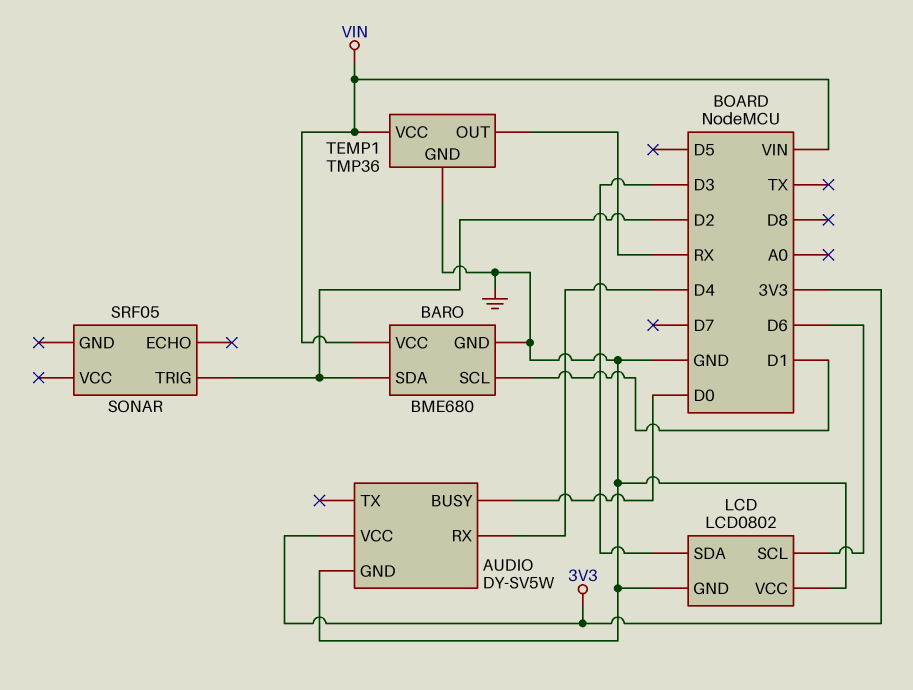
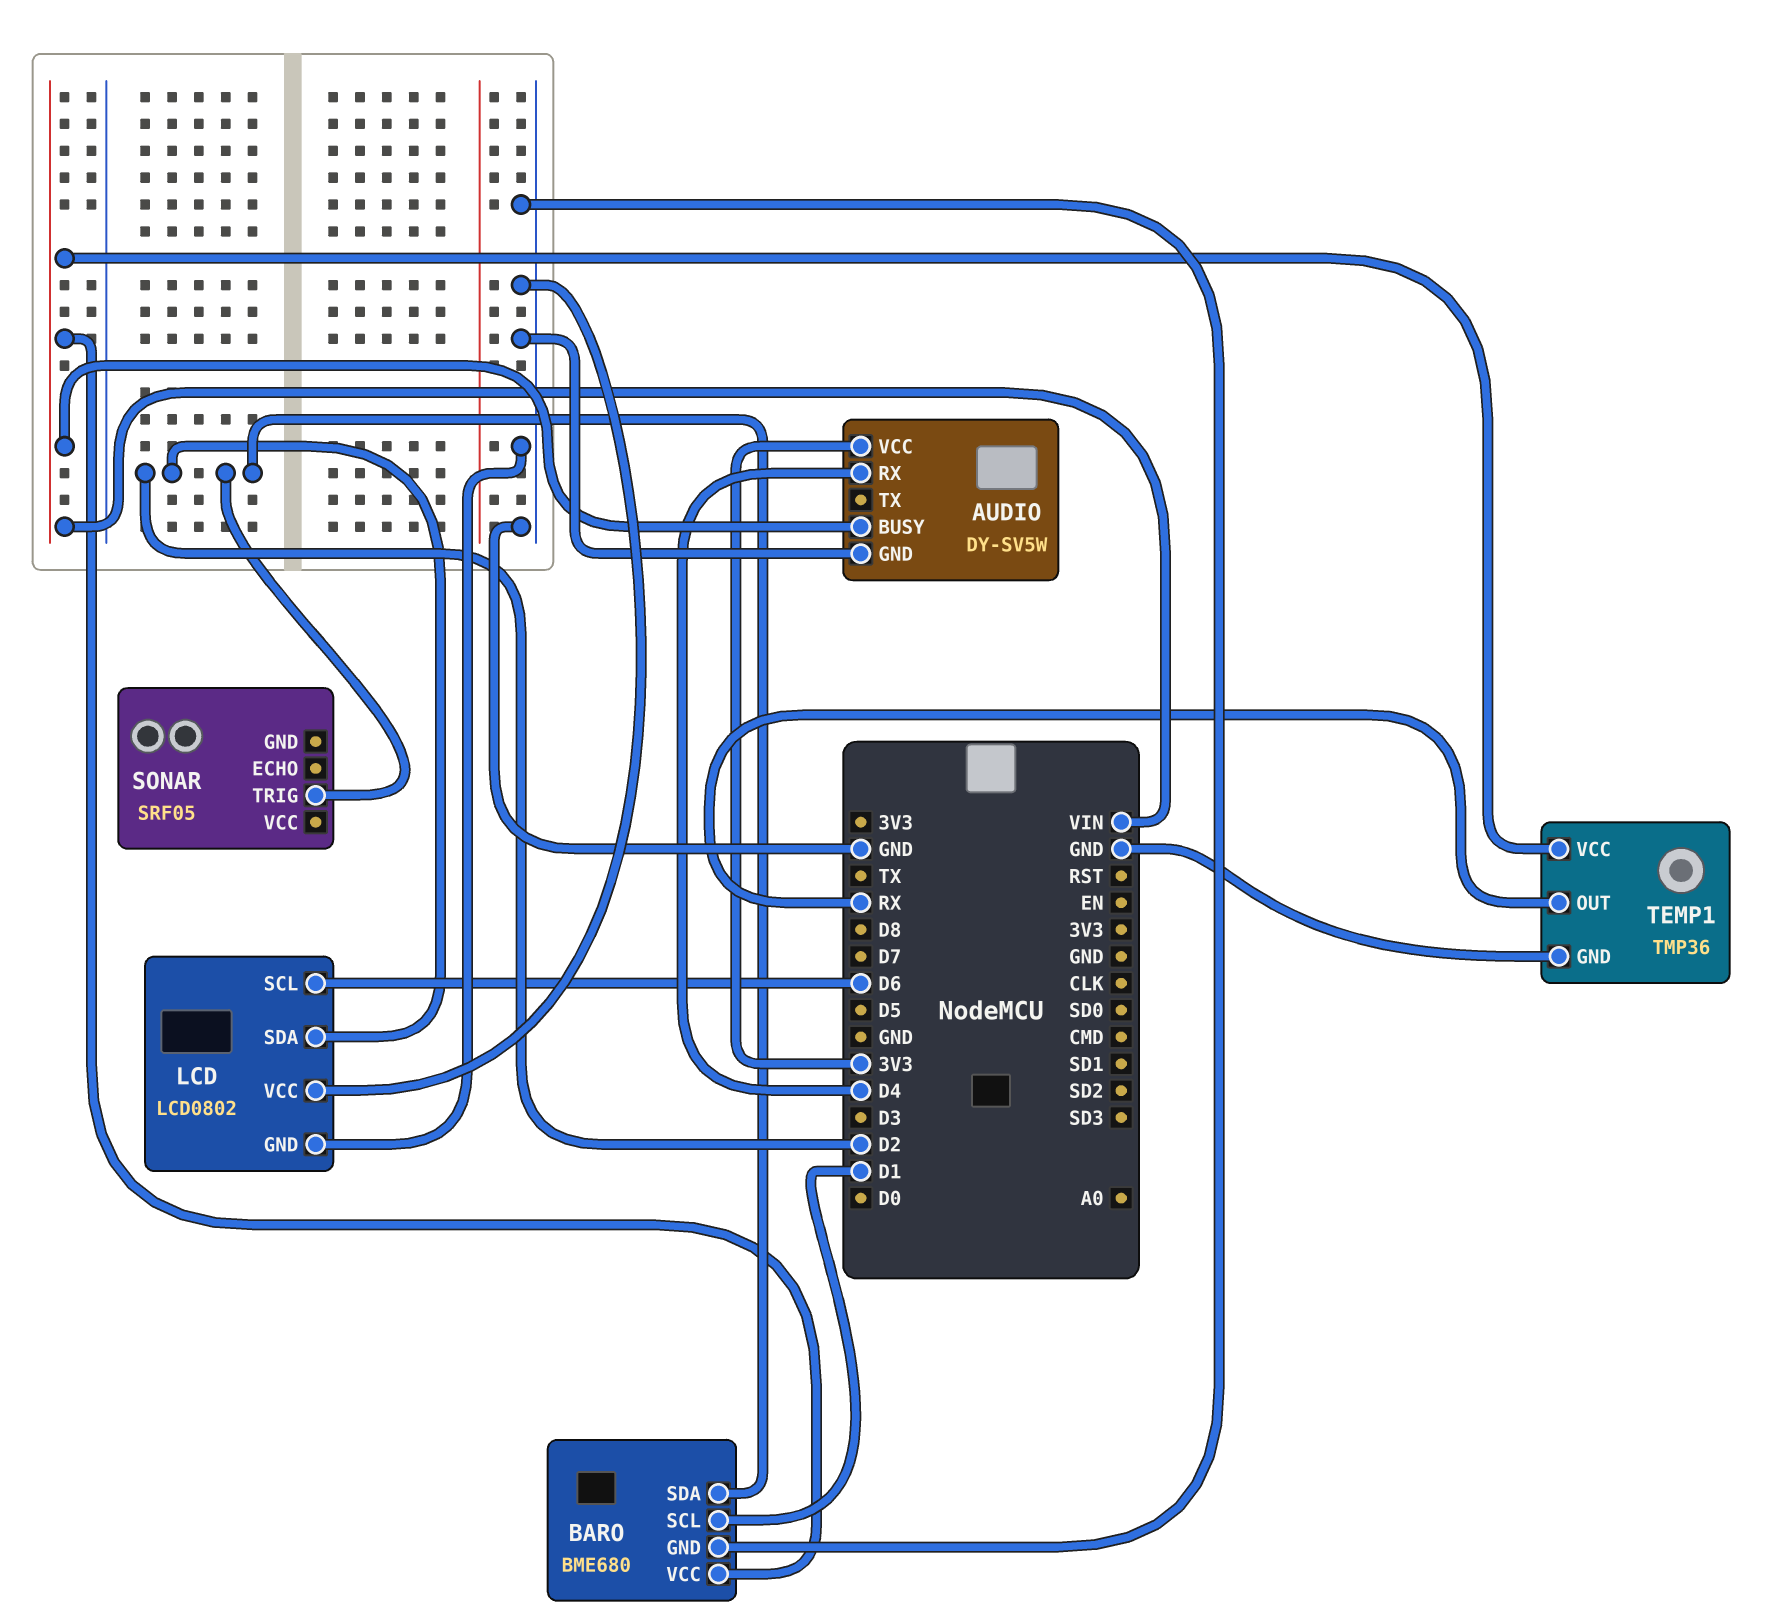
AUDIO pin BUSY: D0 -> VIN
LCD pin SDA: D3 -> D2

